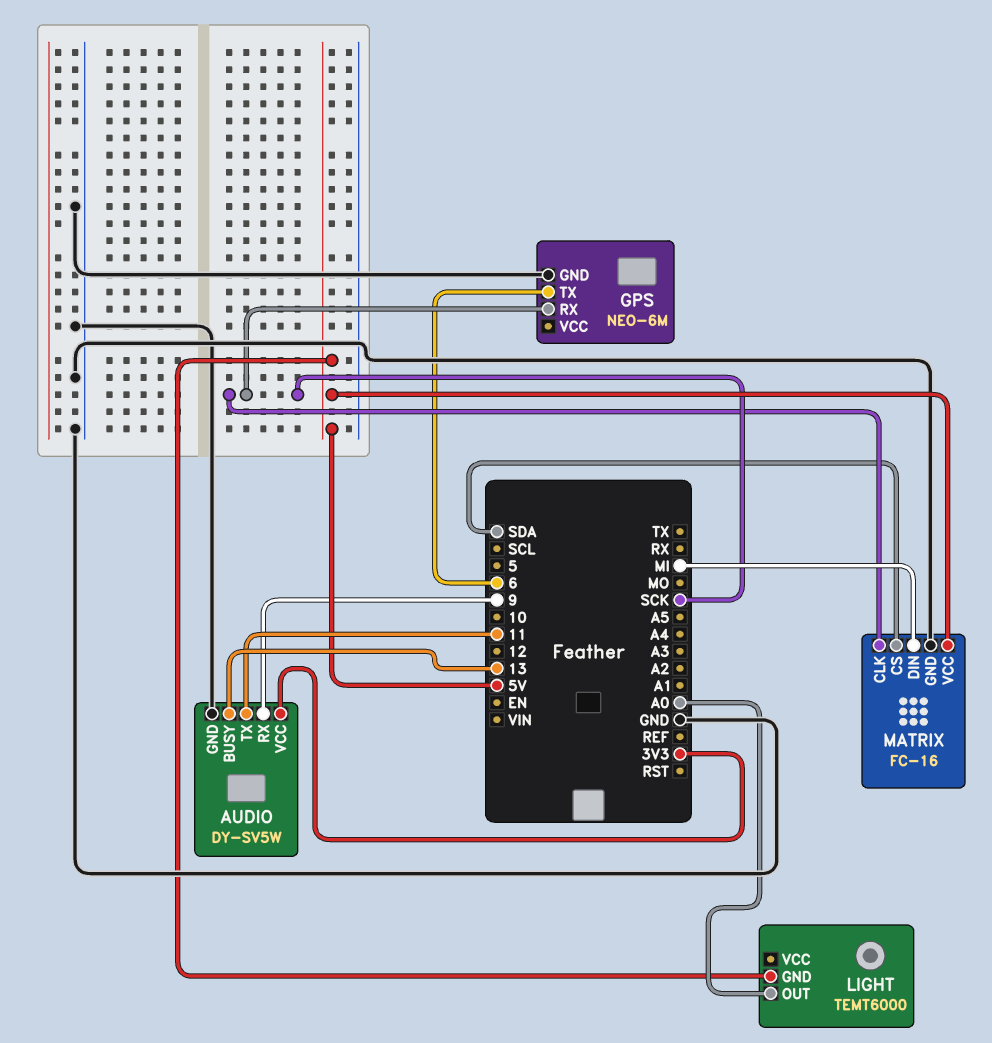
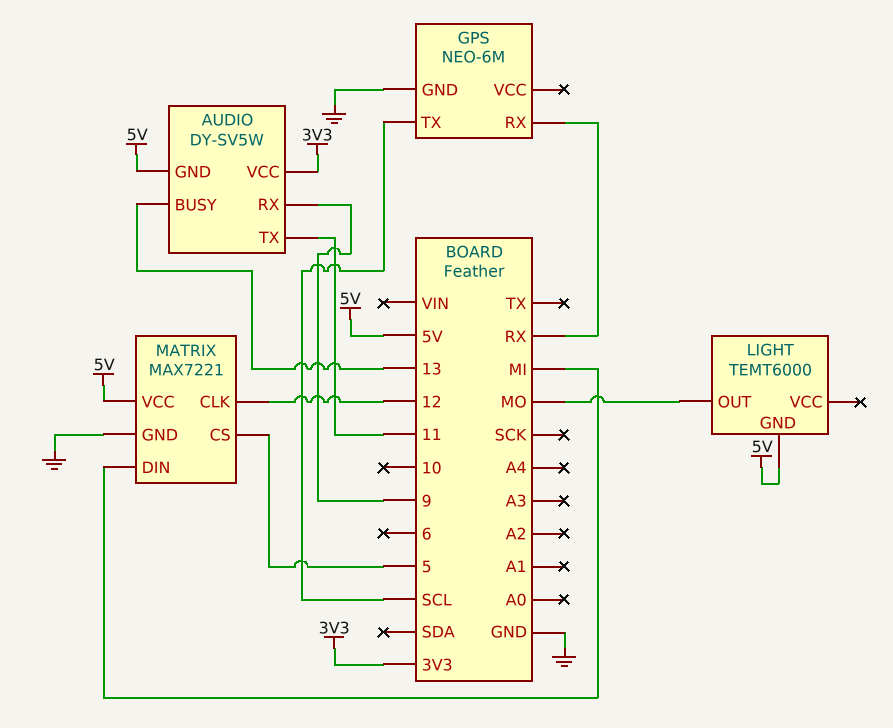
AUDIO pin GND: GND -> 5V
GPS pin RX: SCK -> RX
GPS pin TX: 6 -> SCL
LIGHT pin OUT: A0 -> MO
MATRIX: FC-16 -> MAX7221
MATRIX pin CLK: SCK -> 12
MATRIX pin CS: SDA -> 5

